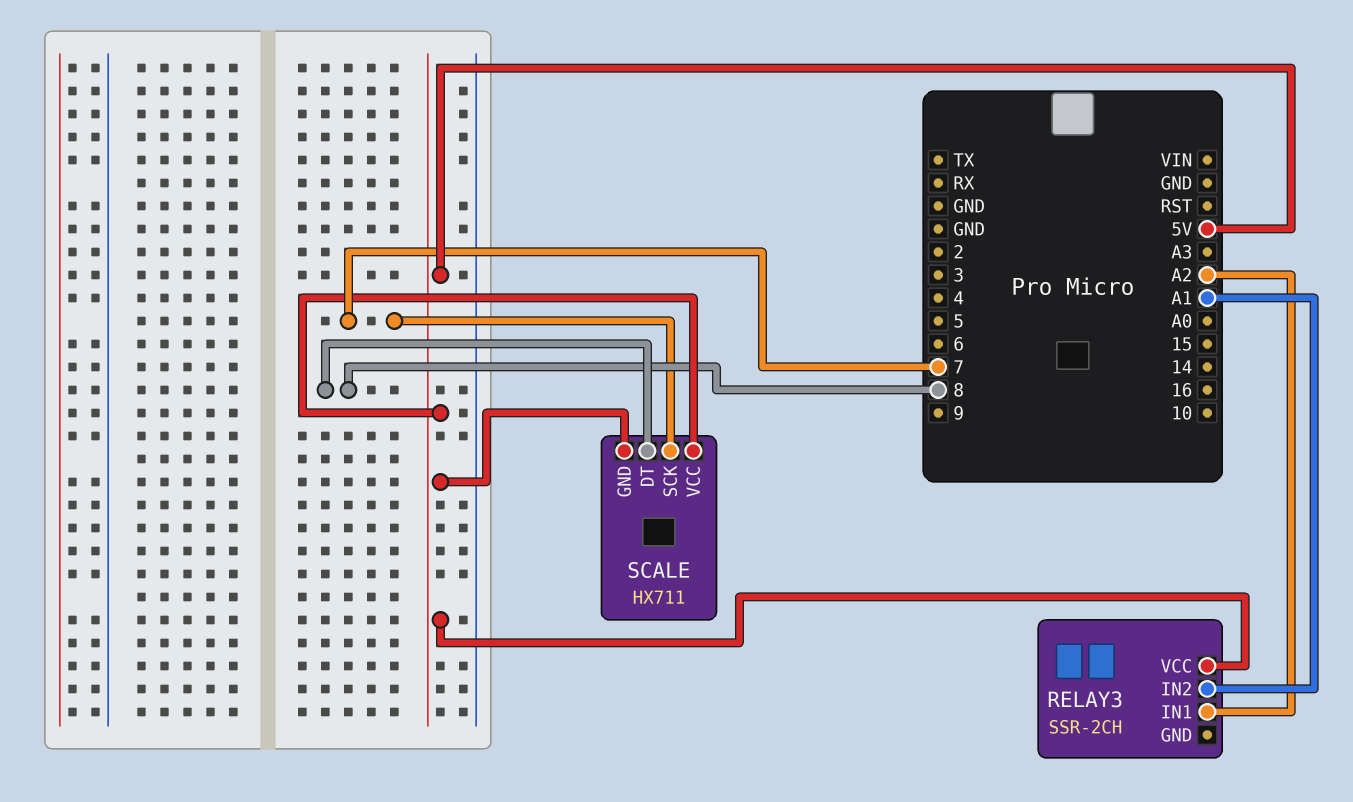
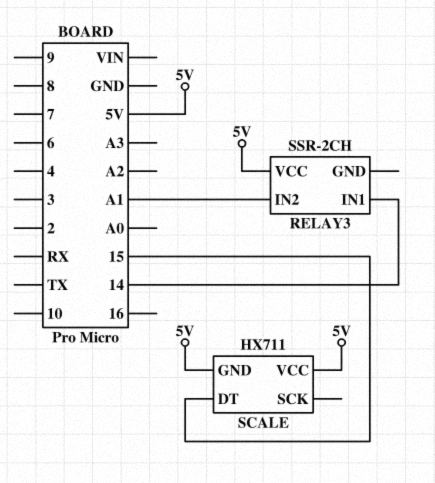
RELAY3 pin IN1: A2 -> 14
SCALE pin DT: 8 -> 15
SCALE pin SCK: 7 -> none

